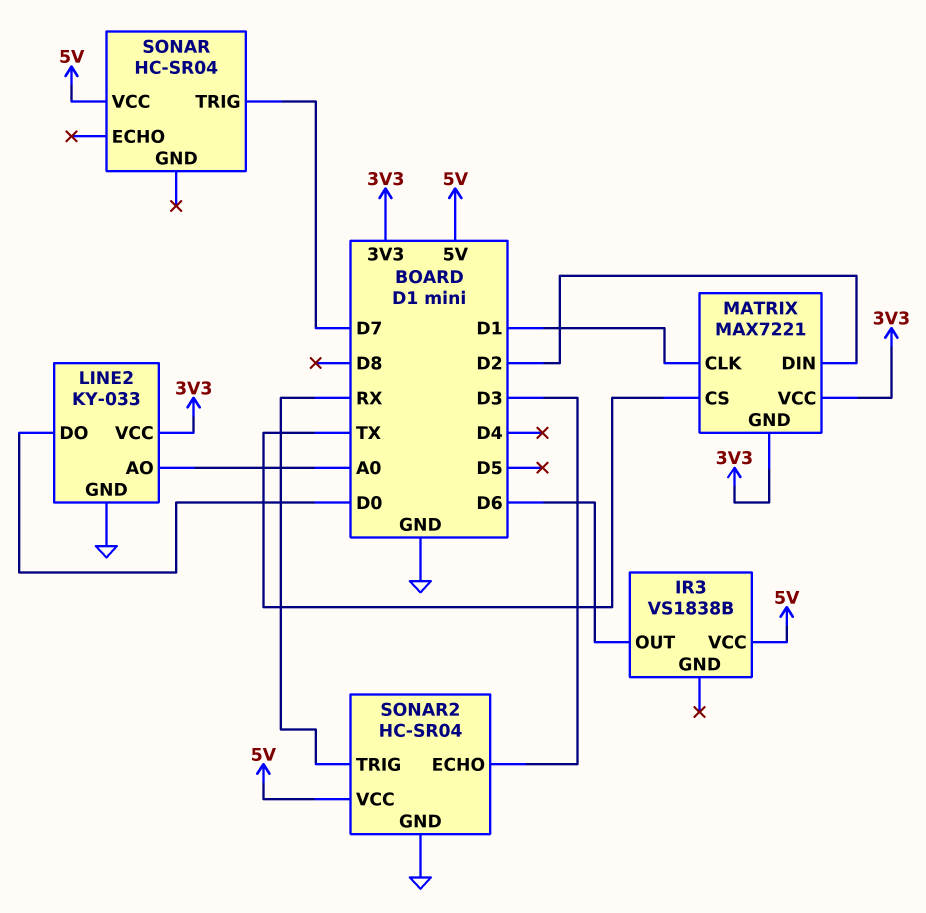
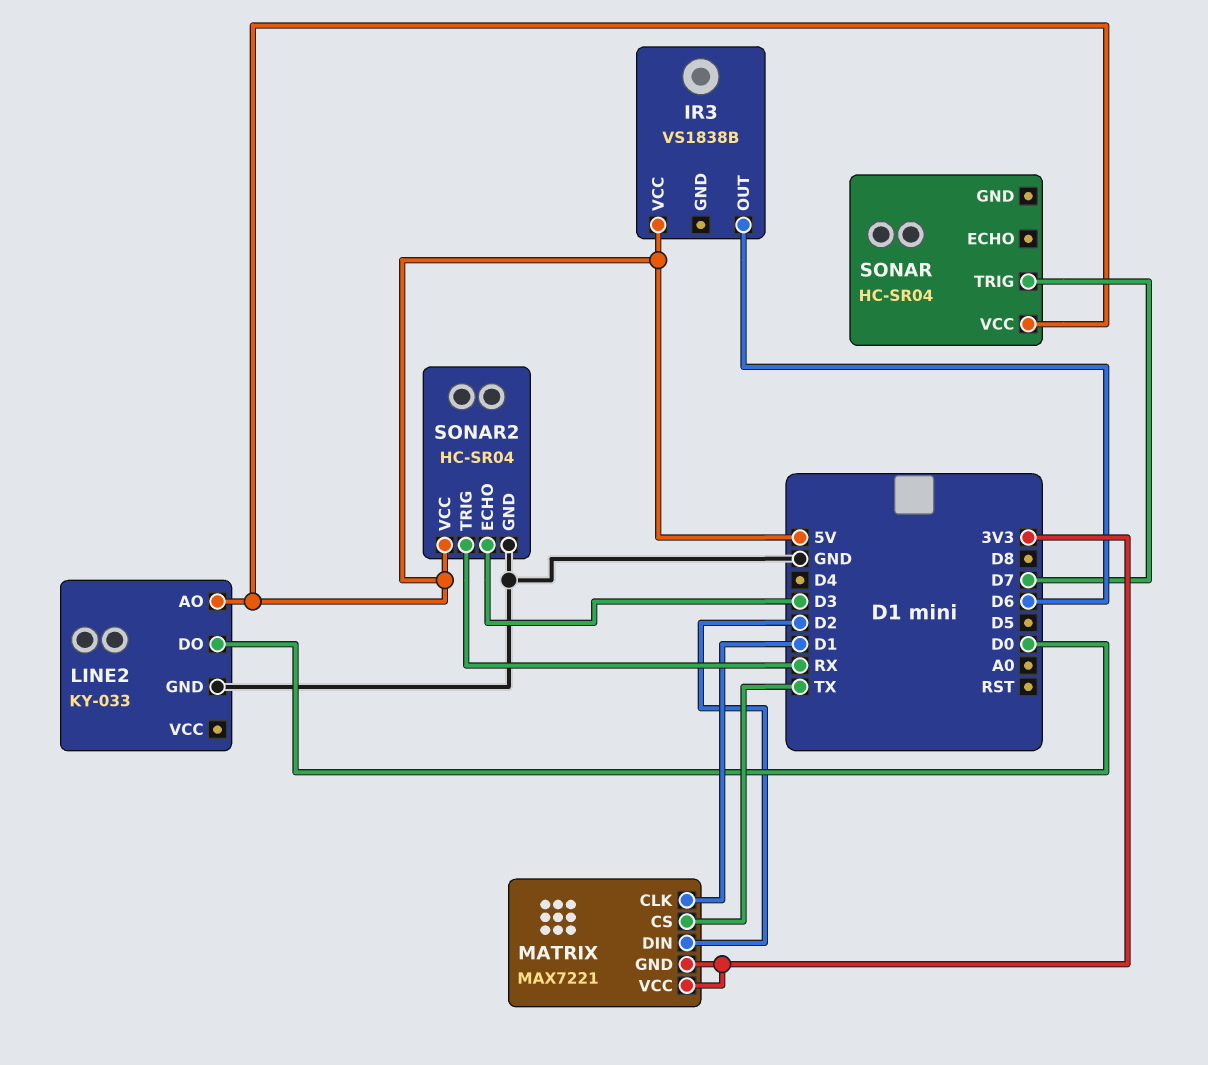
LINE2 pin AO: A0 -> 5V
LINE2 pin VCC: 3V3 -> none

